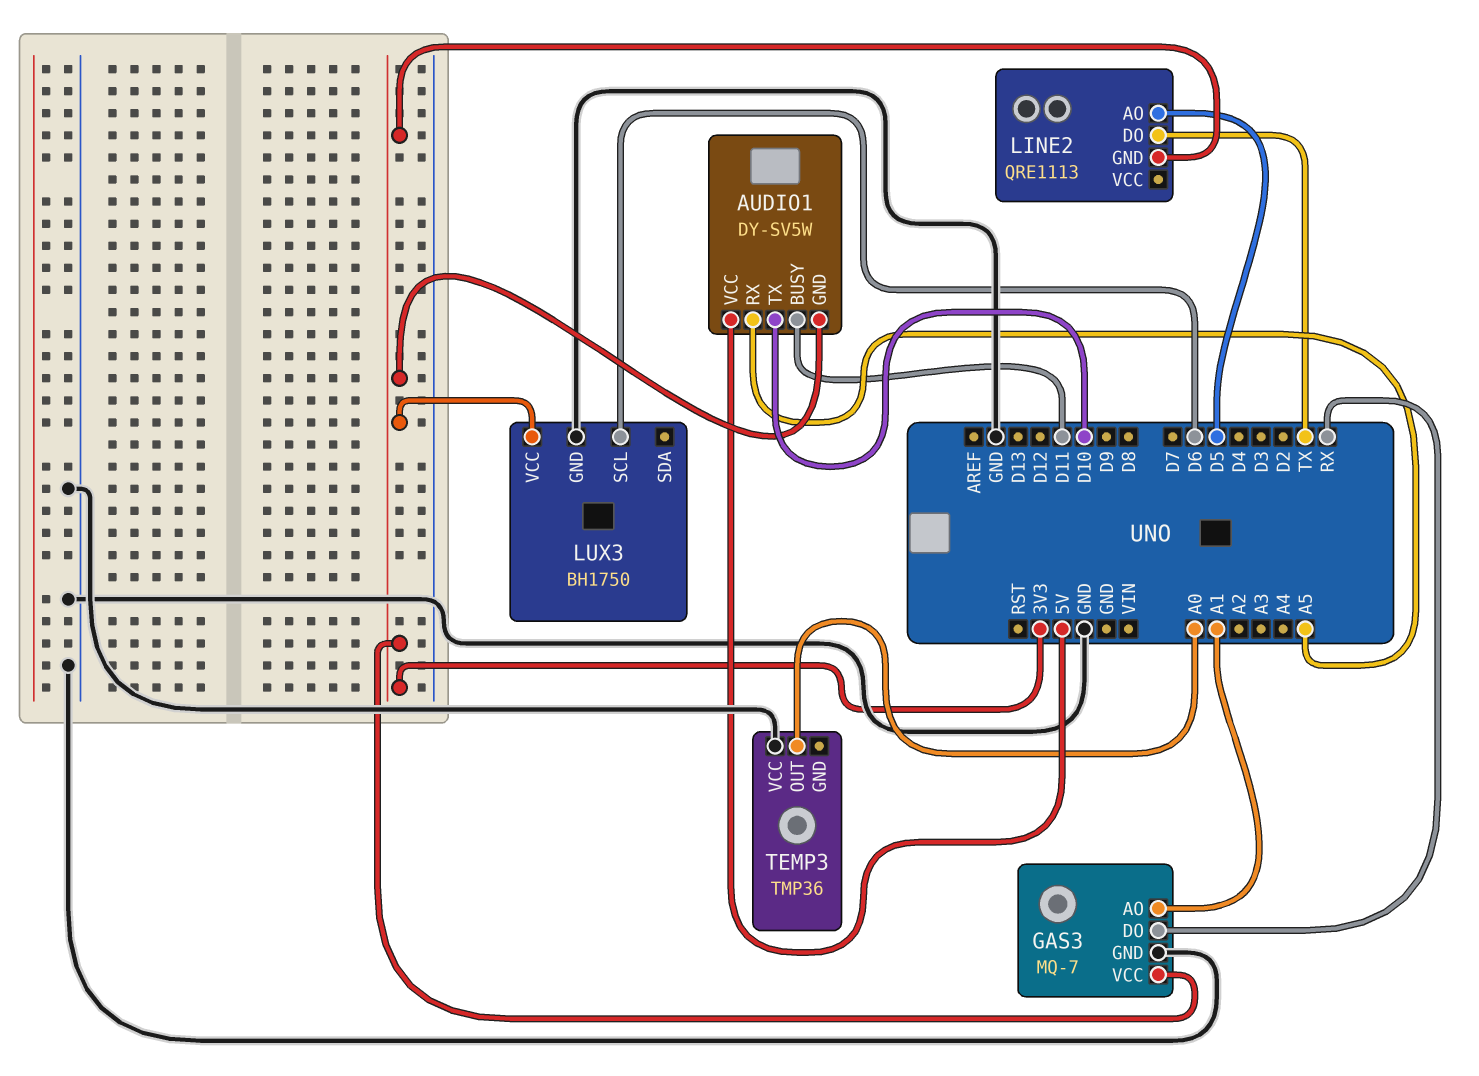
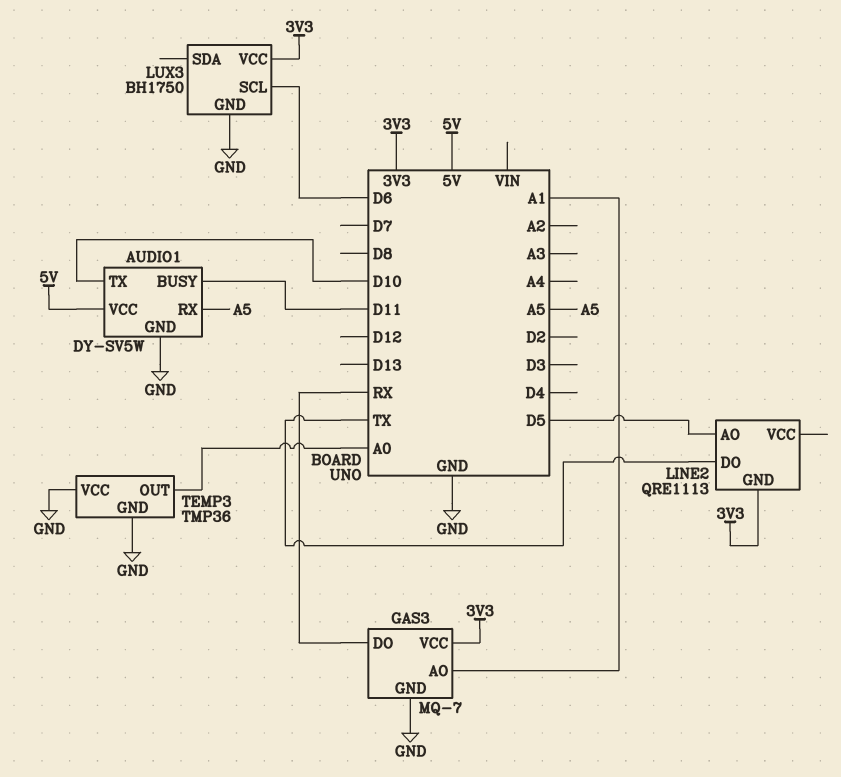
AUDIO1 pin GND: 3V3 -> GND
TEMP3 pin GND: none -> GND

